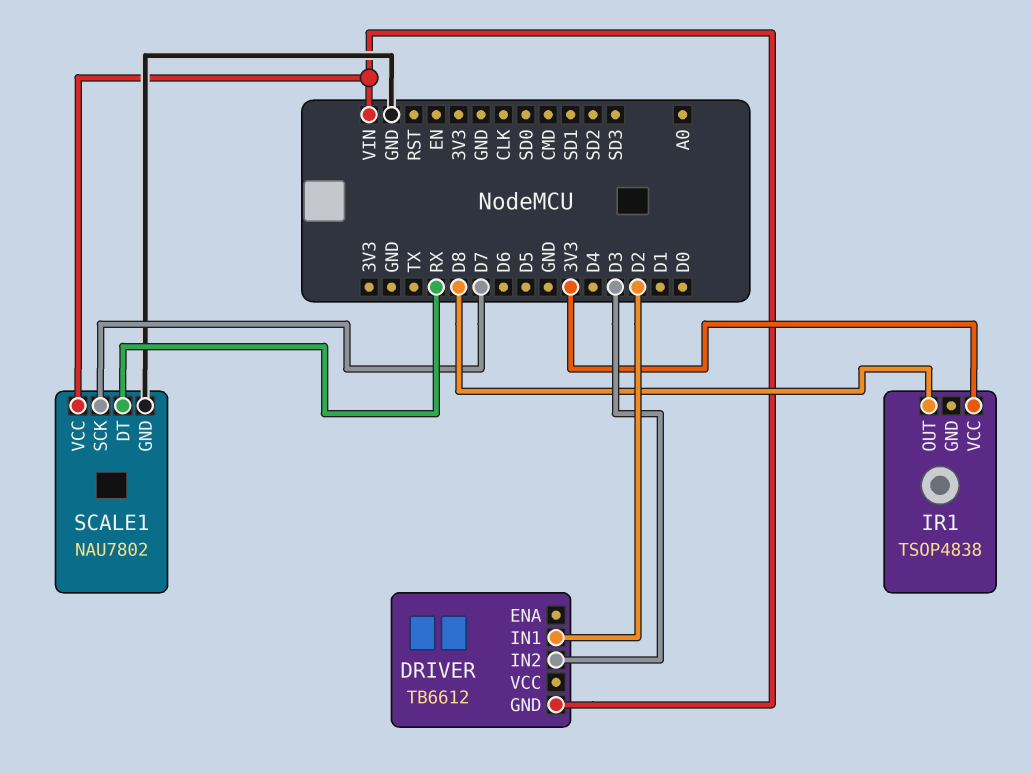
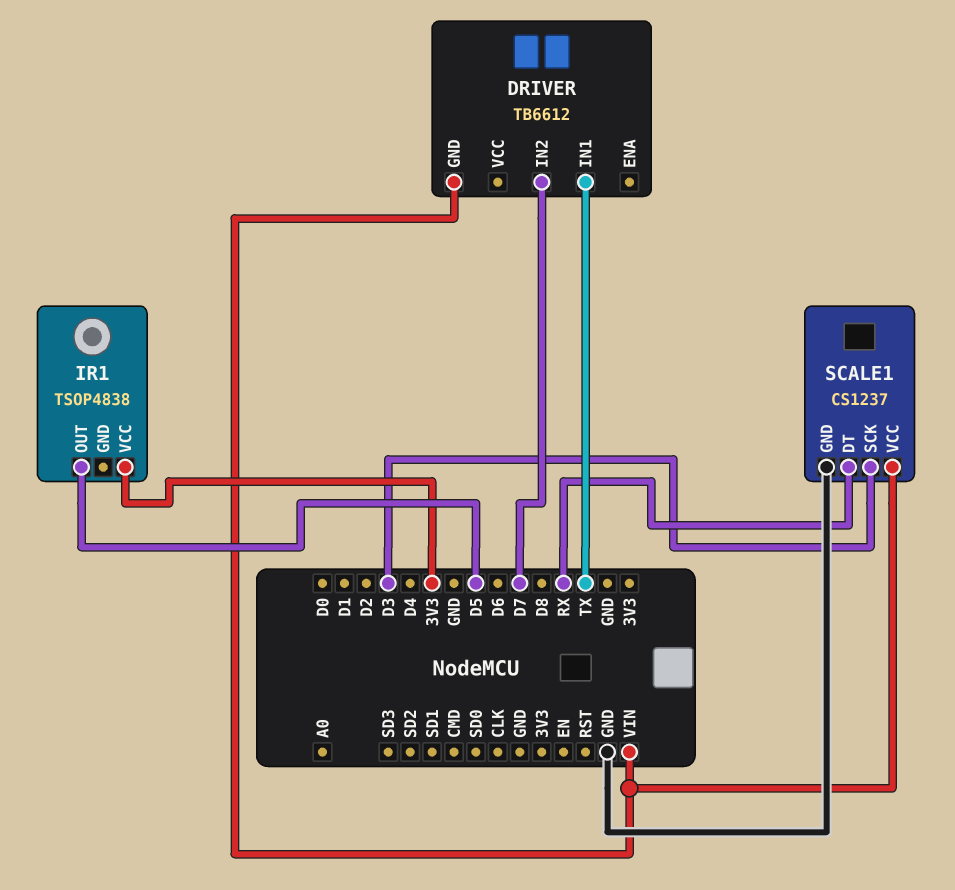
DRIVER pin IN1: D2 -> TX
DRIVER pin IN2: D3 -> D7
IR1 pin OUT: D8 -> D5
SCALE1: NAU7802 -> CS1237
SCALE1 pin SCK: D7 -> D3

